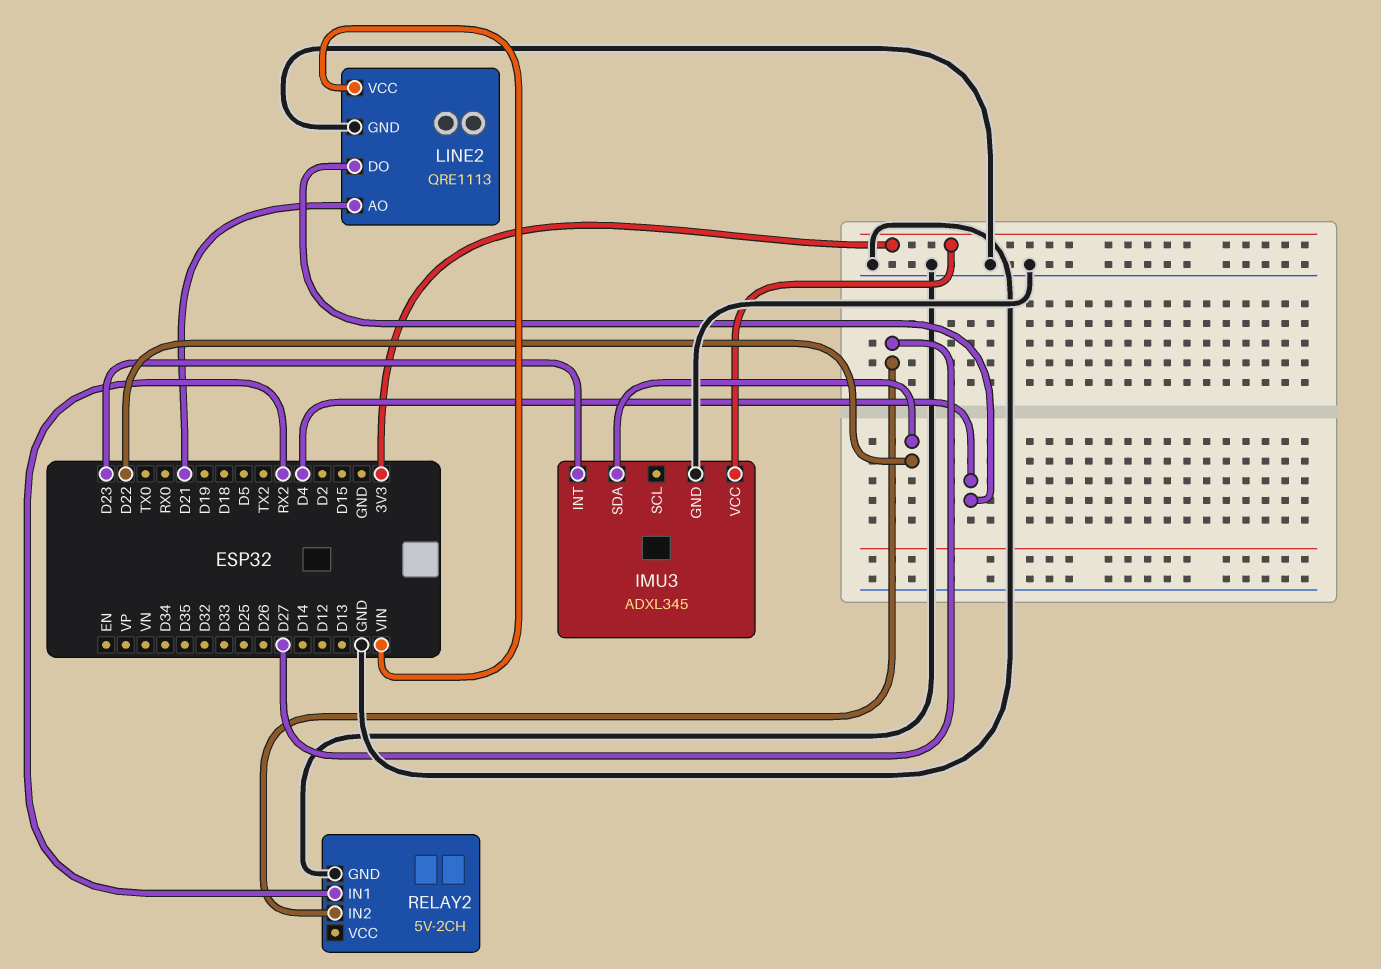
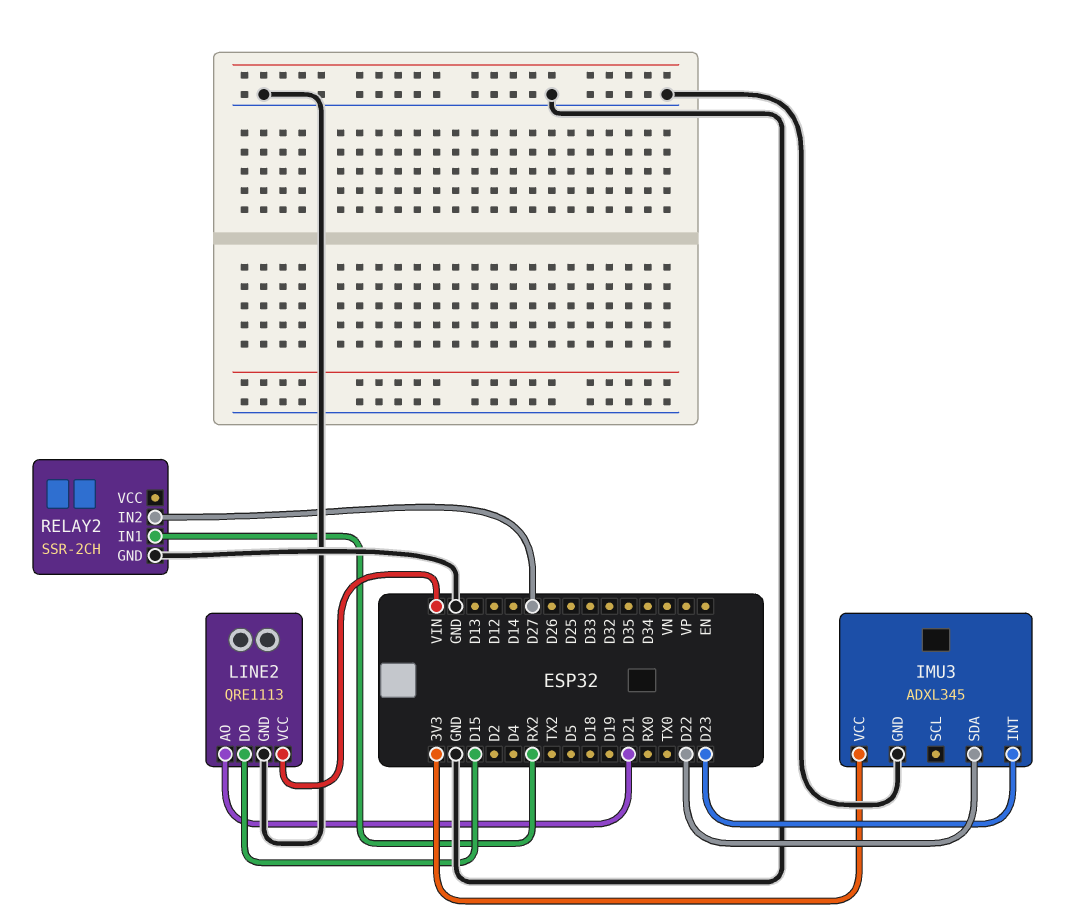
LINE2 pin DO: D4 -> D15
RELAY2: 5V-2CH -> SSR-2CH

